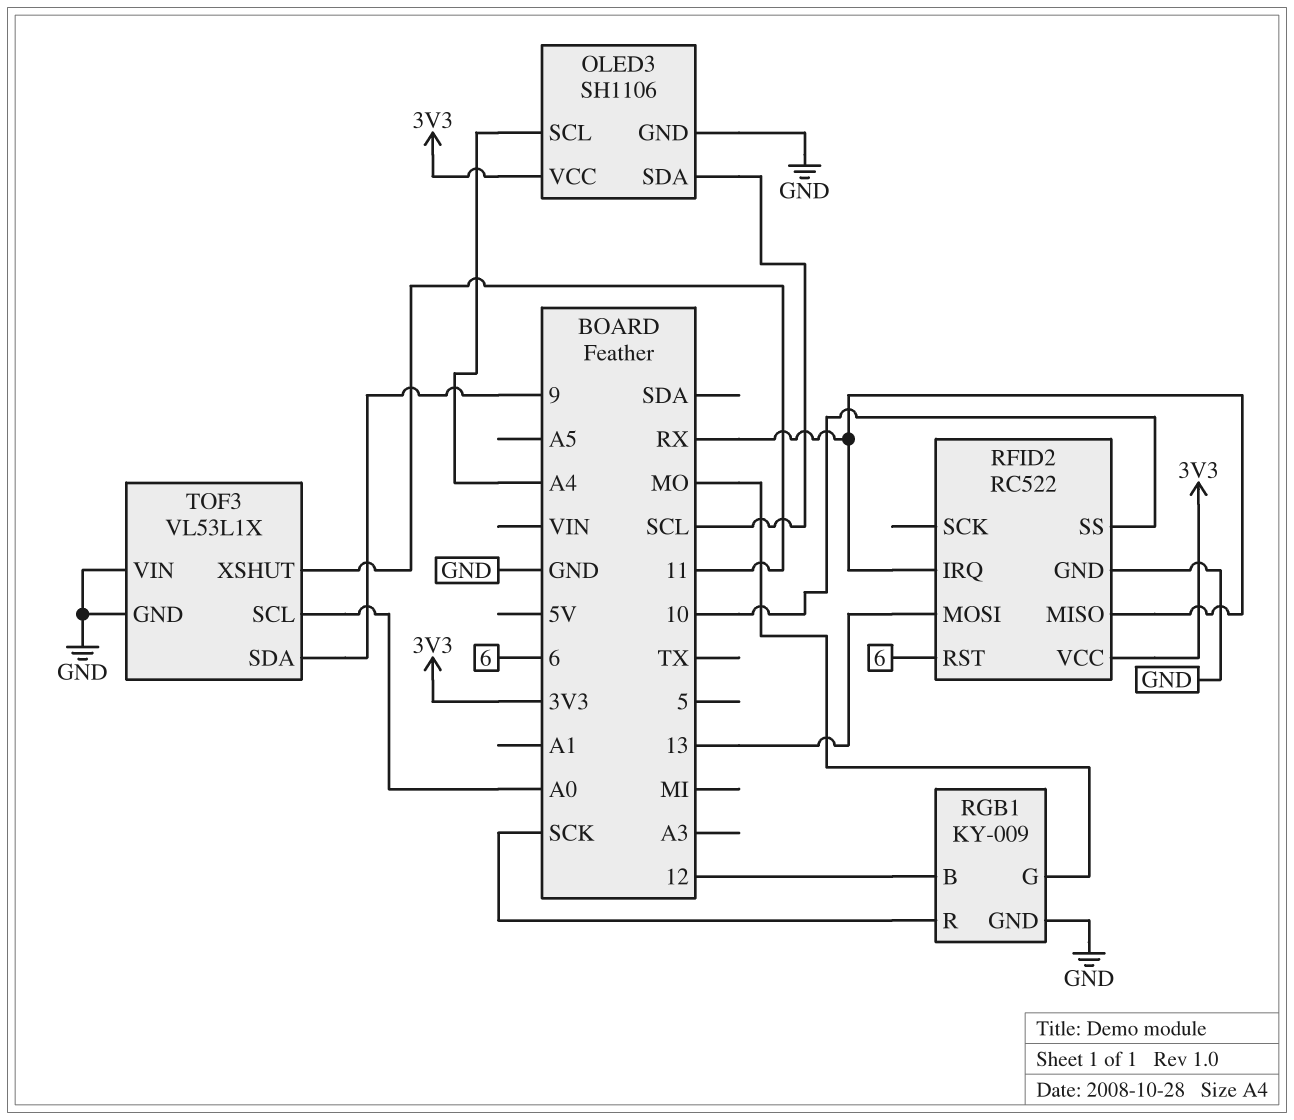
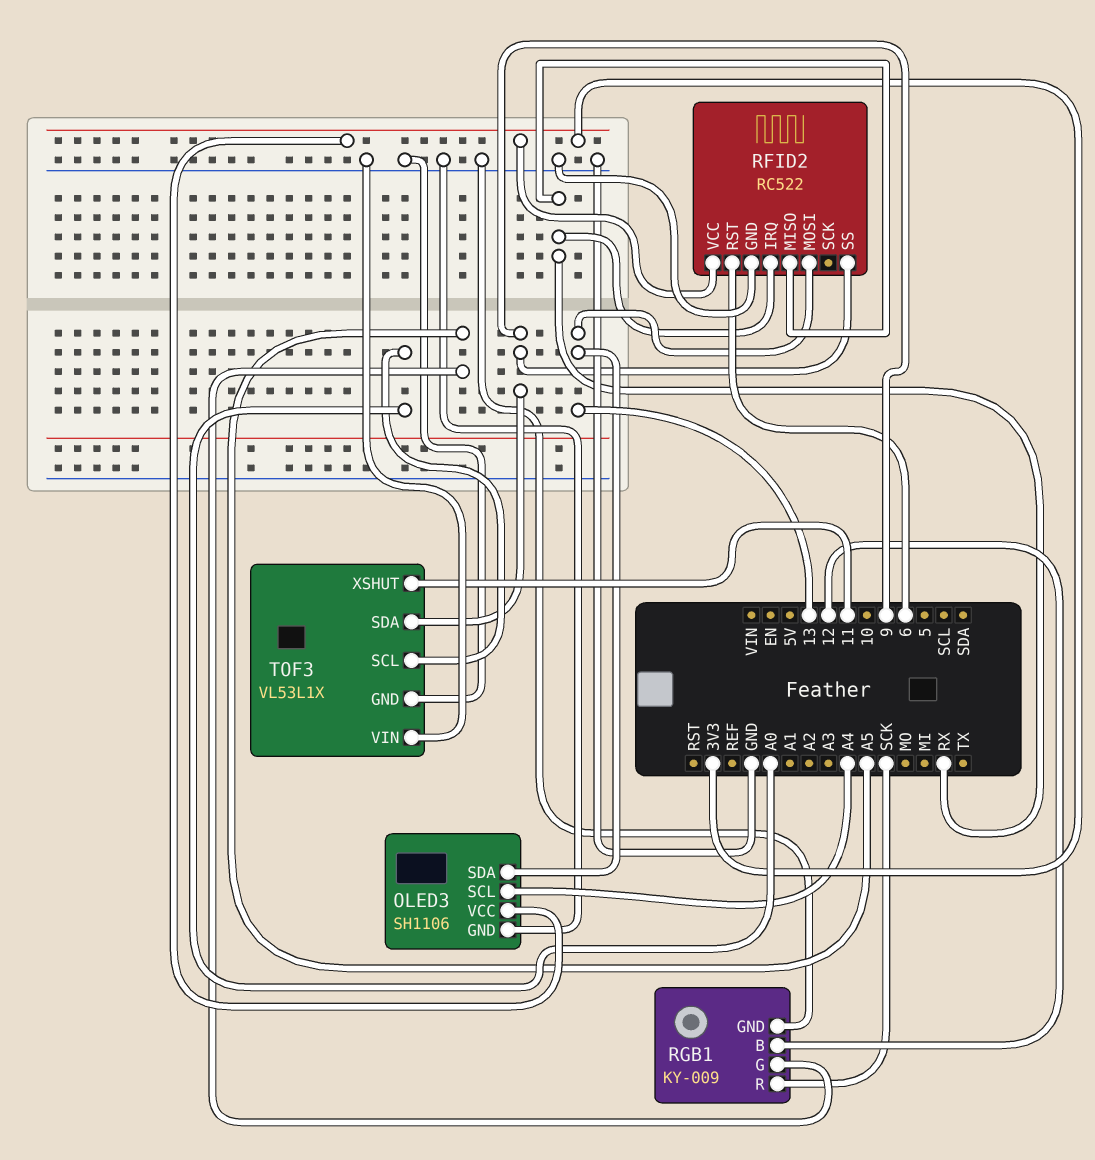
OLED3 pin SDA: SCL -> 13
RFID2 pin SS: 10 -> 9
RGB1 pin G: MO -> A5

